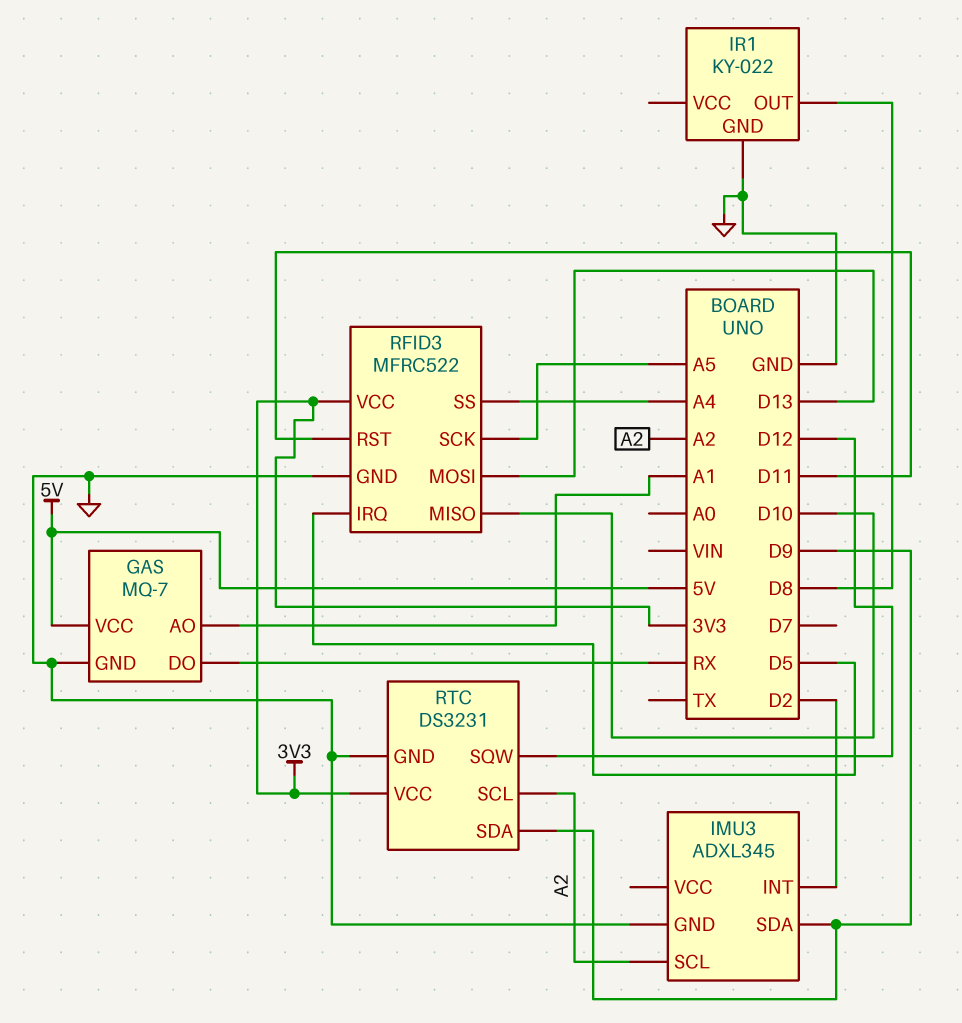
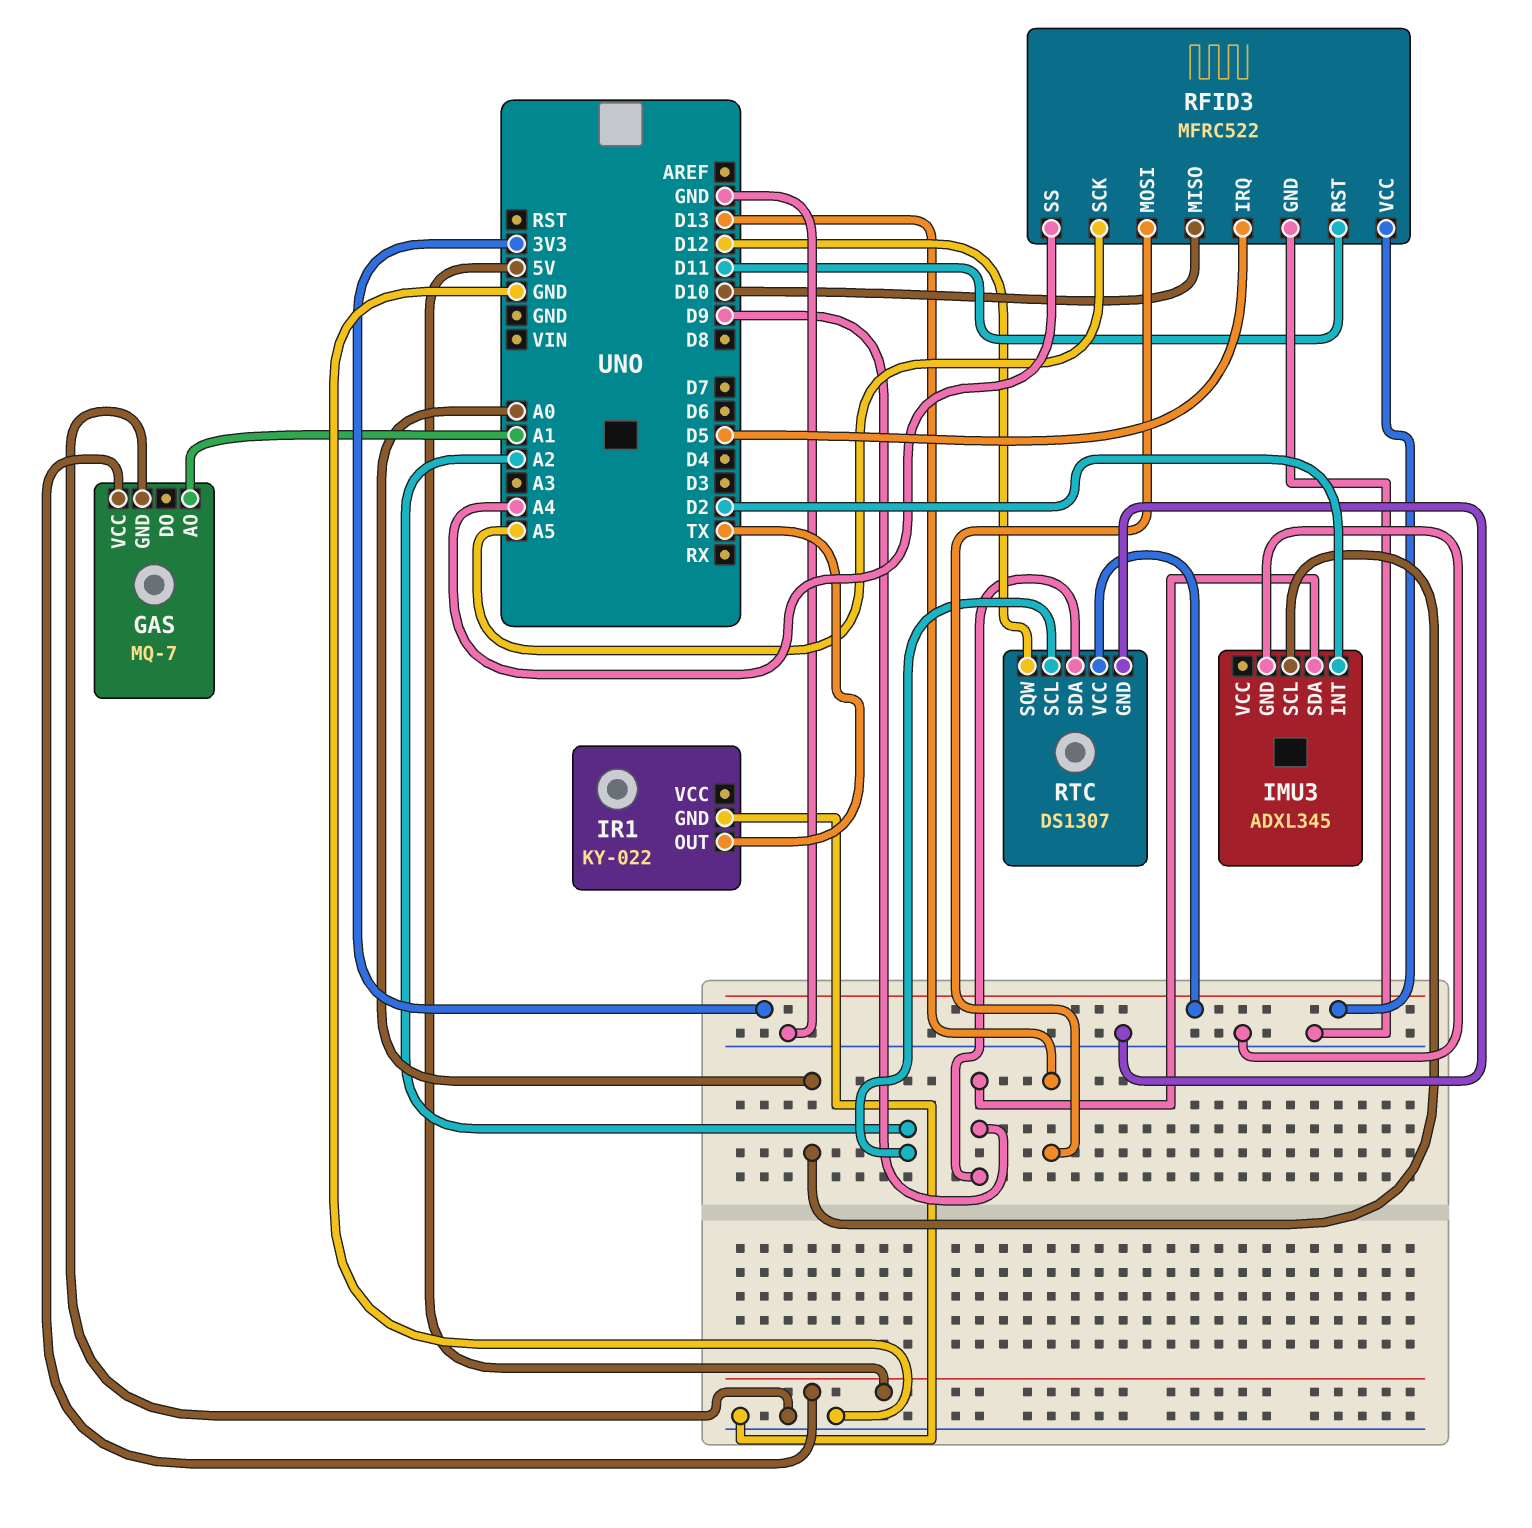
GAS pin DO: RX -> none
IMU3 pin SCL: A2 -> A0
IR1 pin OUT: D8 -> TX
RTC: DS3231 -> DS1307

